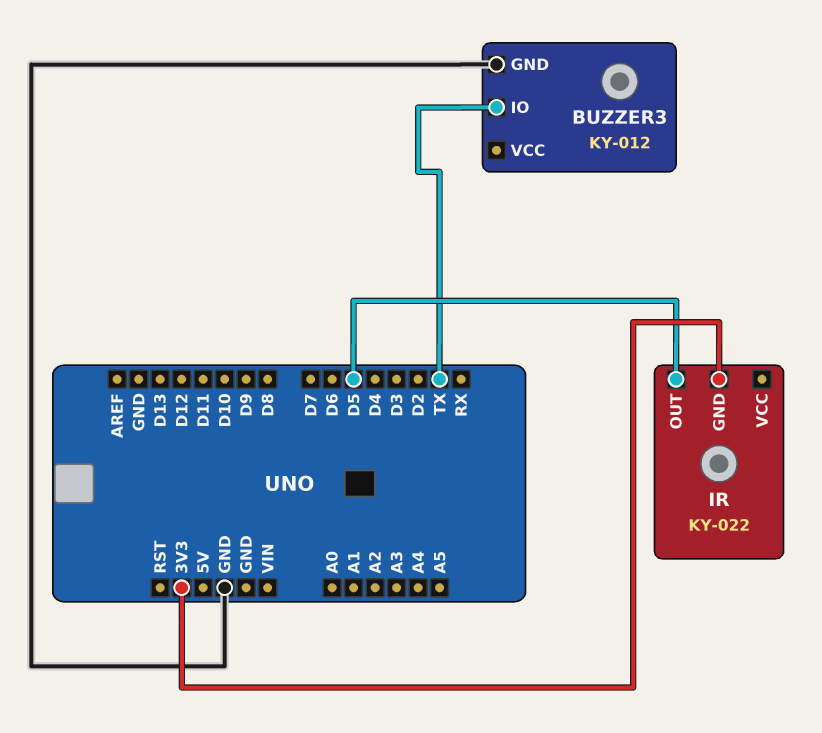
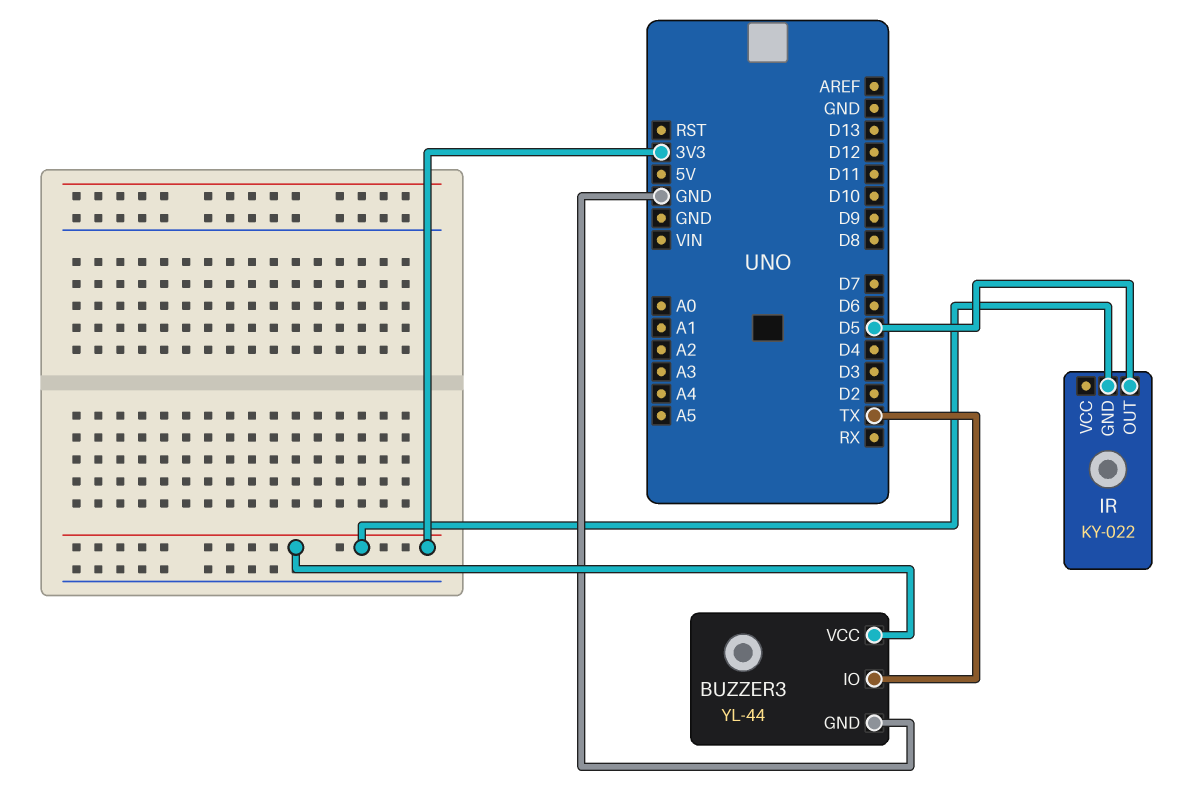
BUZZER3: KY-012 -> YL-44
BUZZER3 pin VCC: none -> 3V3

